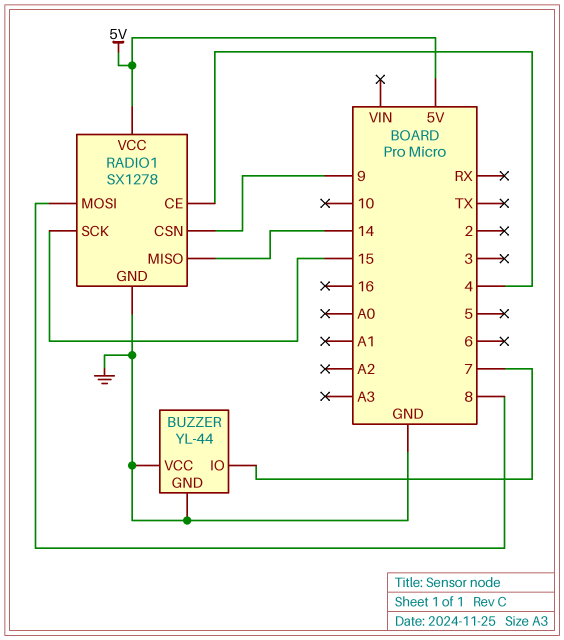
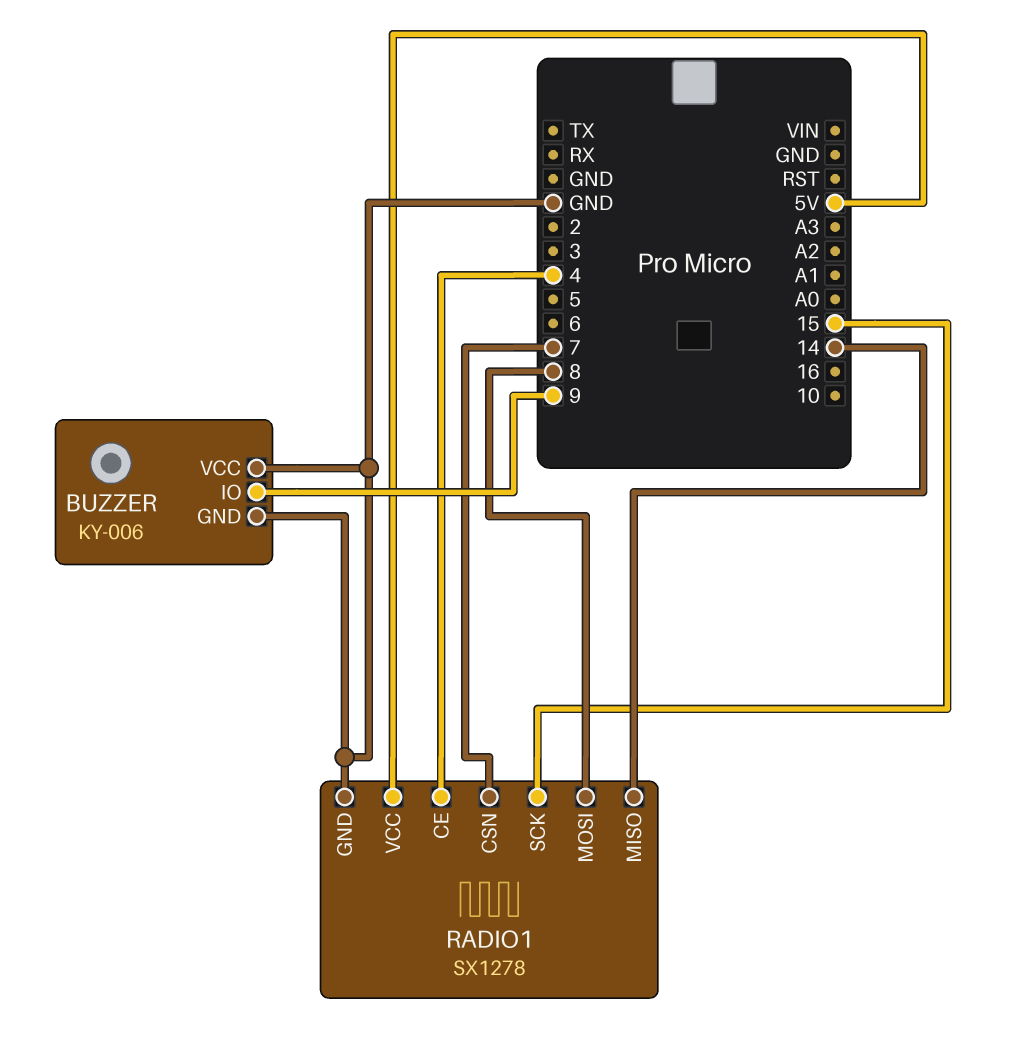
BUZZER: YL-44 -> KY-006
BUZZER pin IO: 7 -> 9
RADIO1 pin CSN: 9 -> 7

